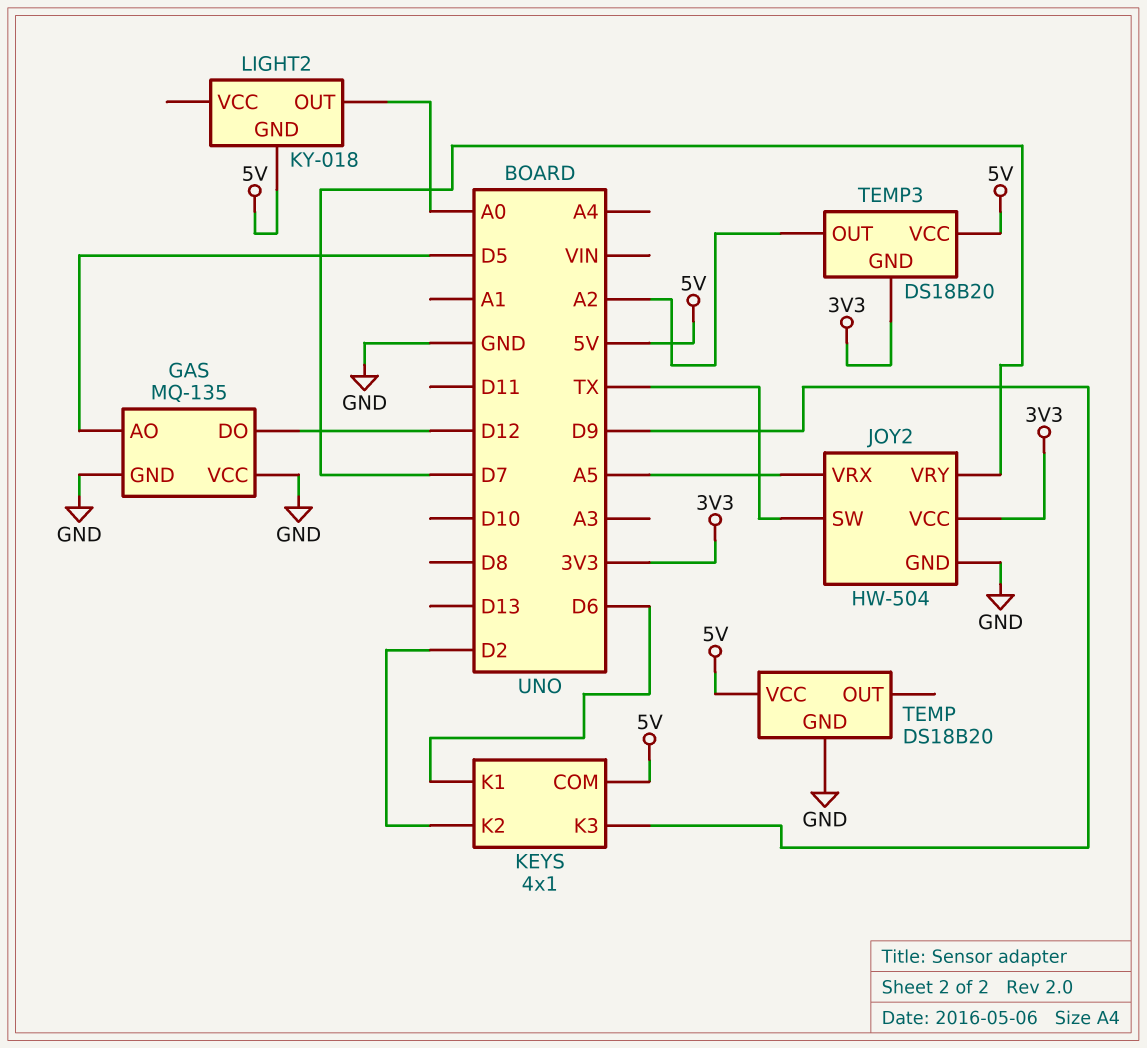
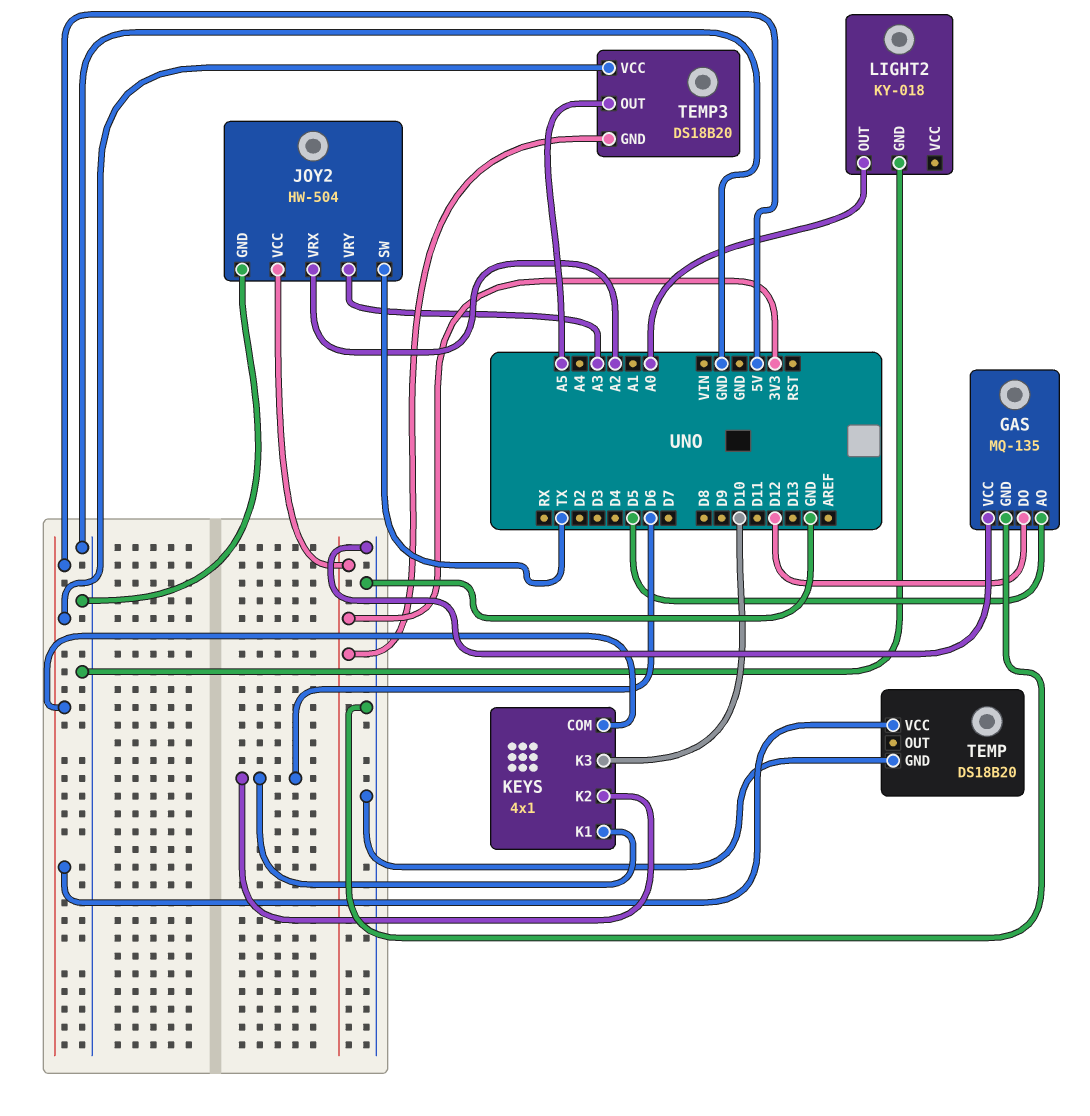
JOY2 pin VRX: A5 -> A2
JOY2 pin VRY: D7 -> A3
KEYS pin K2: D2 -> D6
KEYS pin K3: D9 -> D10
LIGHT2 pin GND: 5V -> GND
TEMP3 pin OUT: A2 -> A5

